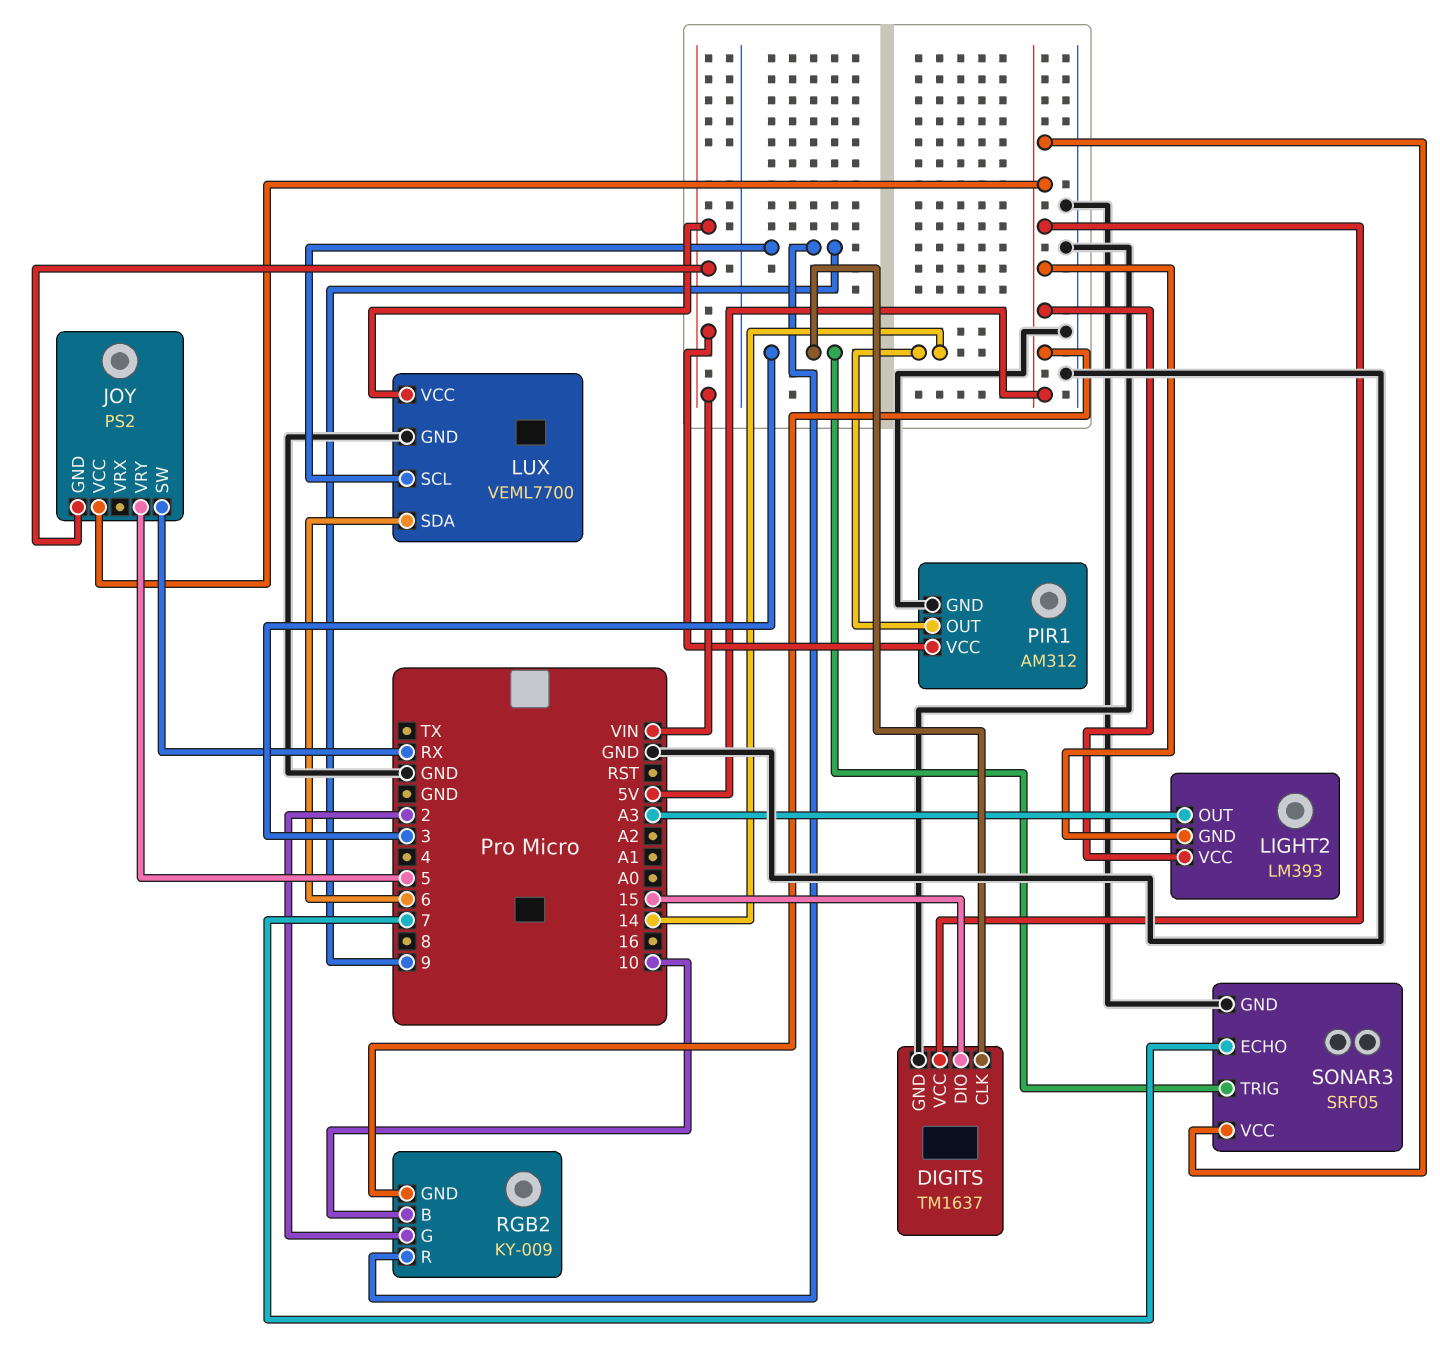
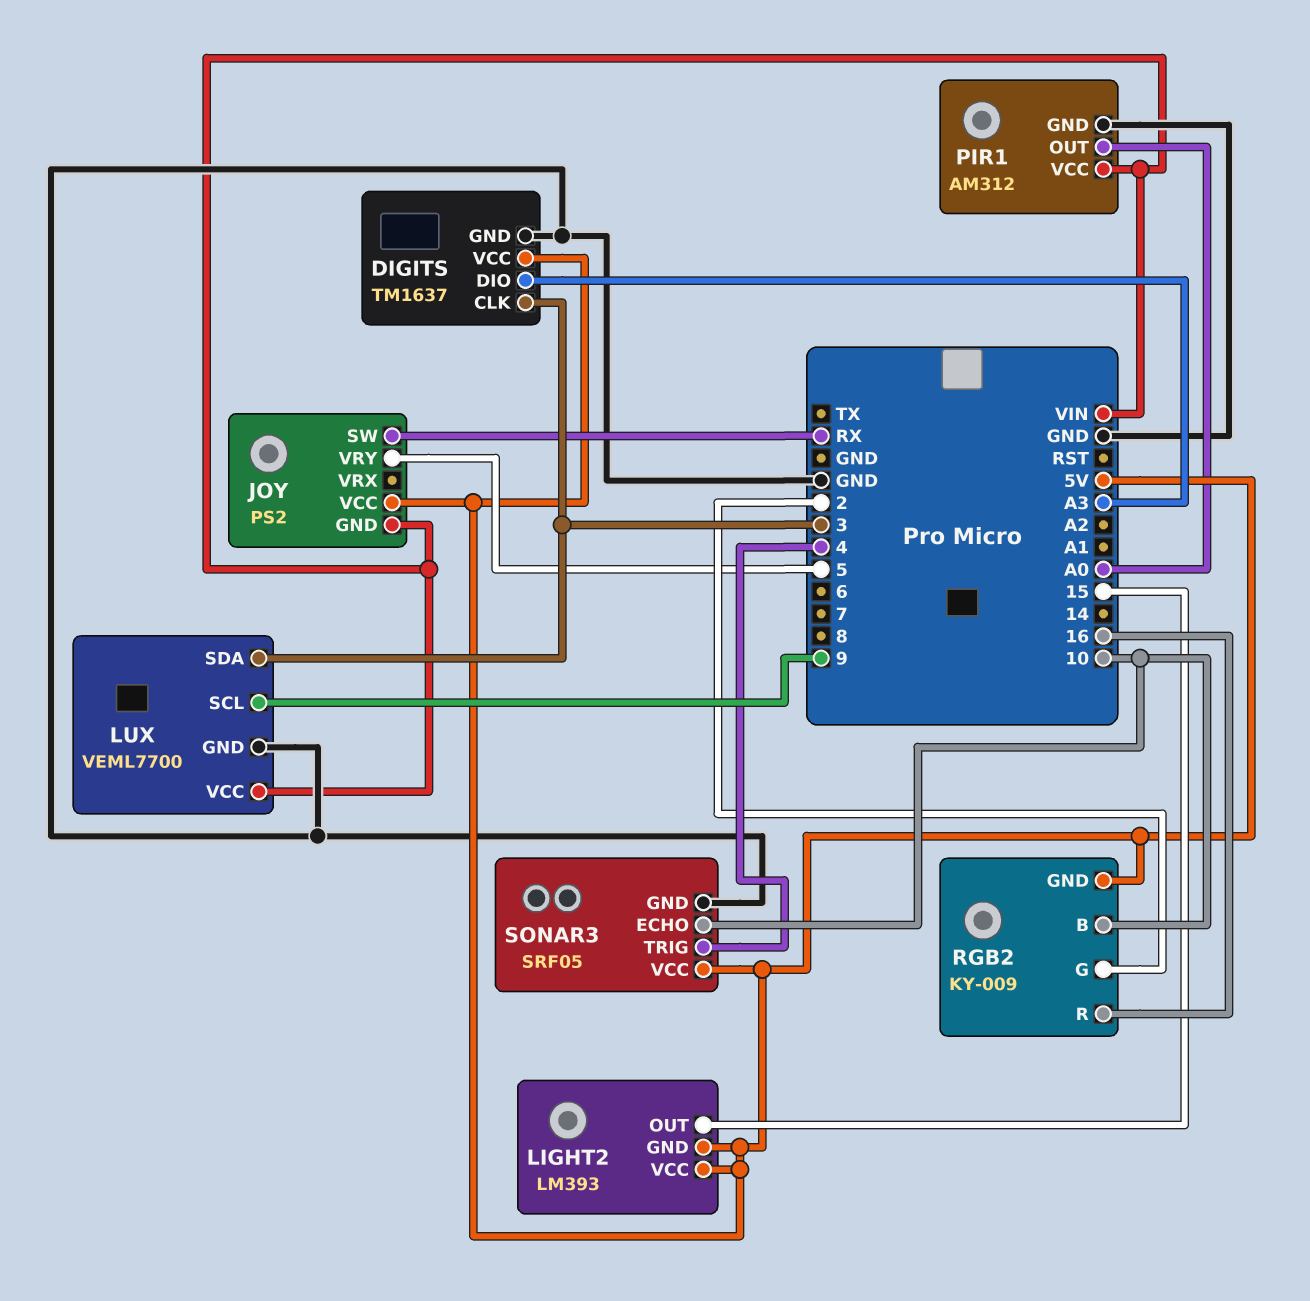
DIGITS pin DIO: 15 -> A3
LIGHT2 pin OUT: A3 -> 15
LUX pin SDA: 6 -> 3
PIR1 pin OUT: 14 -> A0
RGB2 pin R: 9 -> 16
SONAR3 pin ECHO: 7 -> 10
SONAR3 pin TRIG: 3 -> 4

